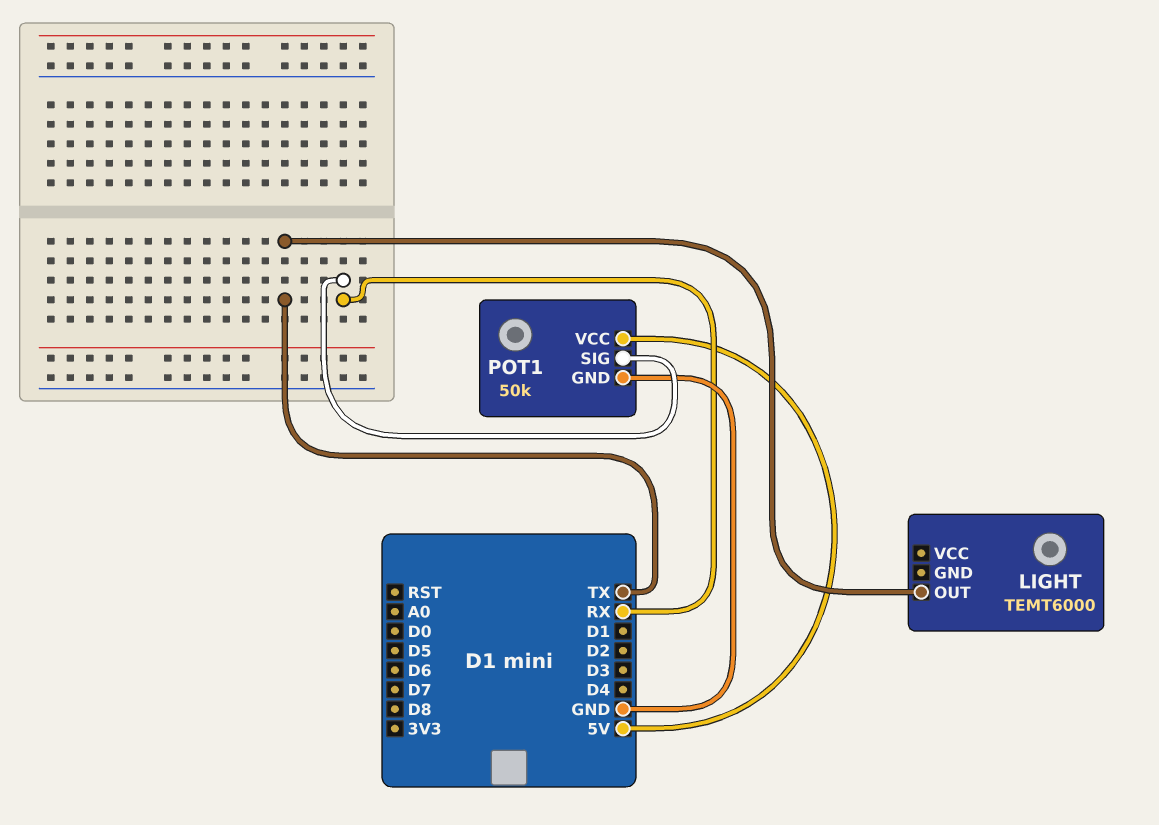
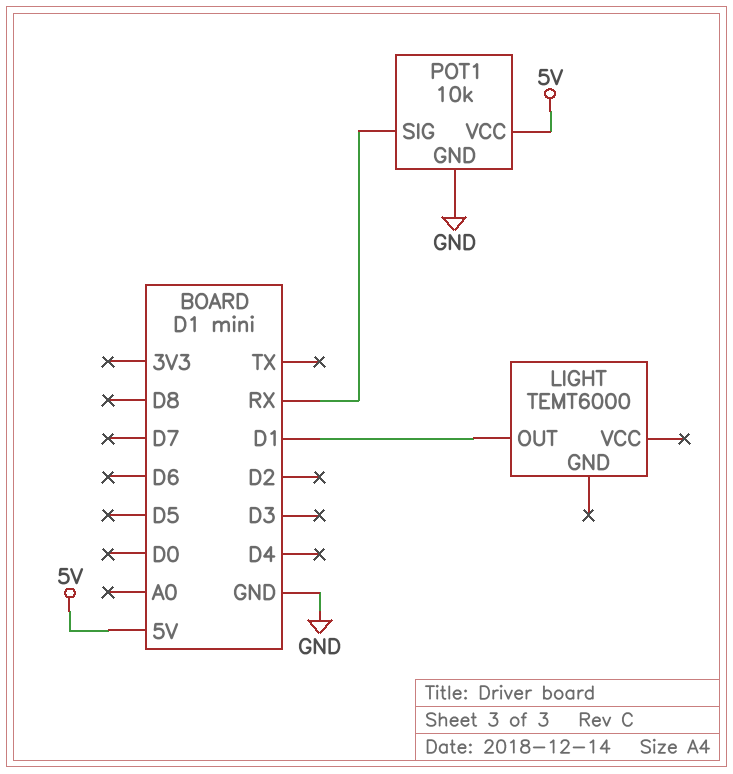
LIGHT pin OUT: TX -> D1
POT1: 50k -> 10k

